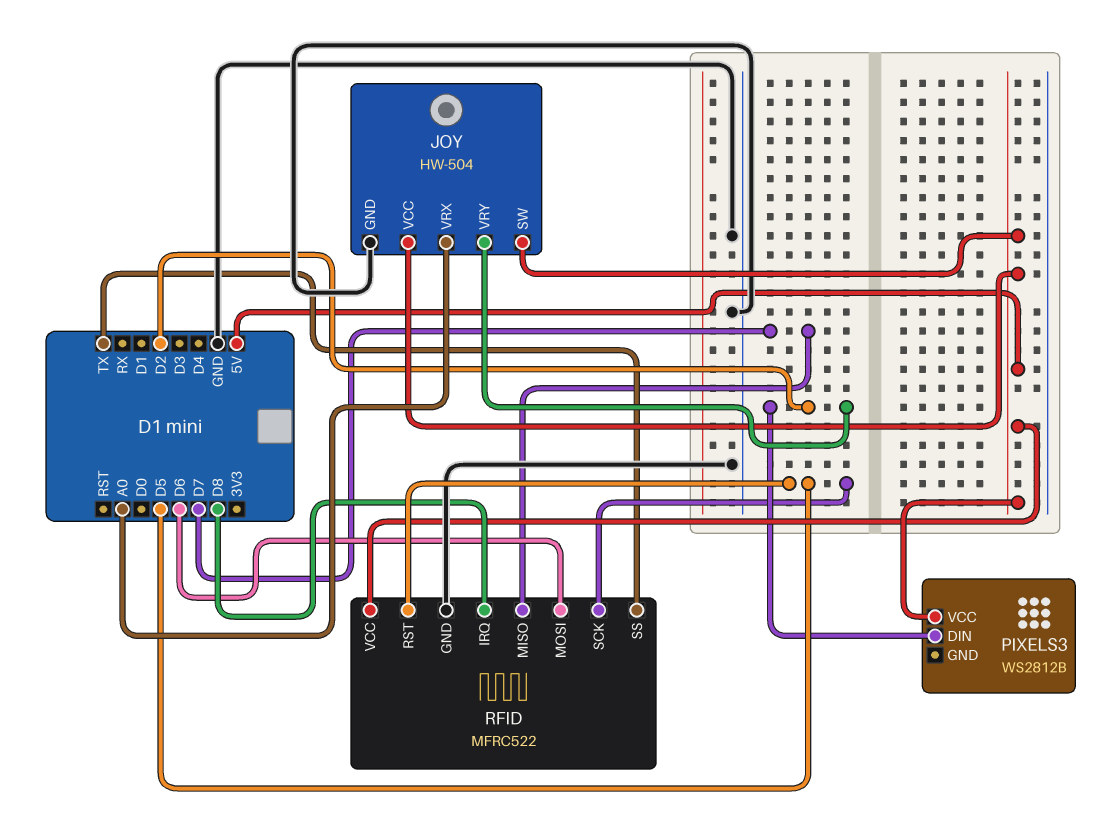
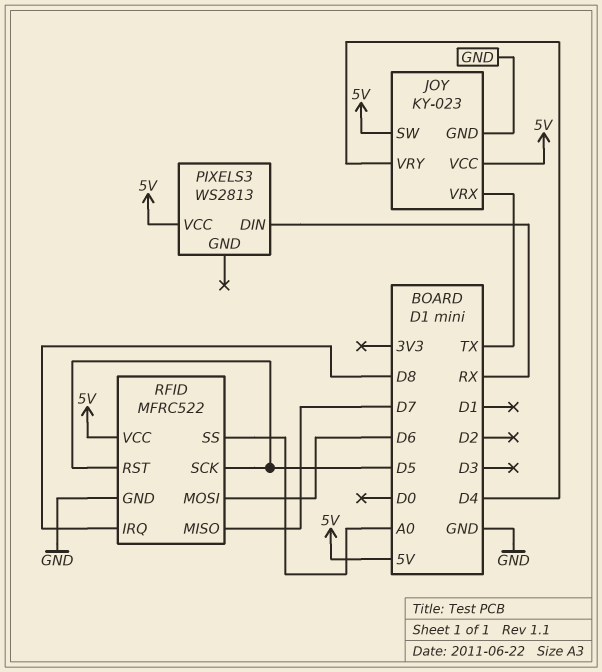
JOY: HW-504 -> KY-023
JOY pin VRX: A0 -> TX
JOY pin VRY: D2 -> D4
PIXELS3: WS2812B -> WS2813
PIXELS3 pin DIN: D2 -> RX
RFID pin SS: TX -> A0

